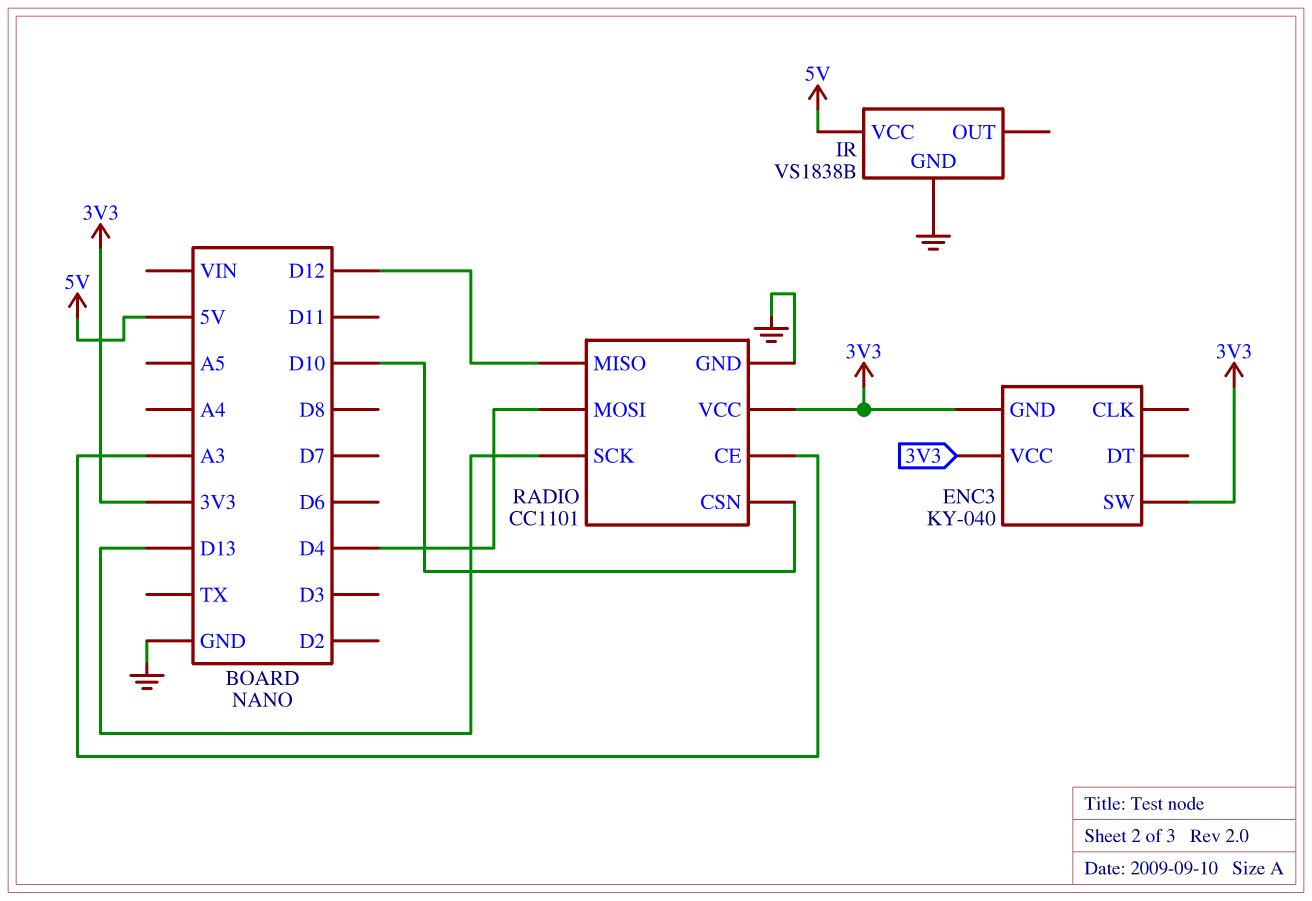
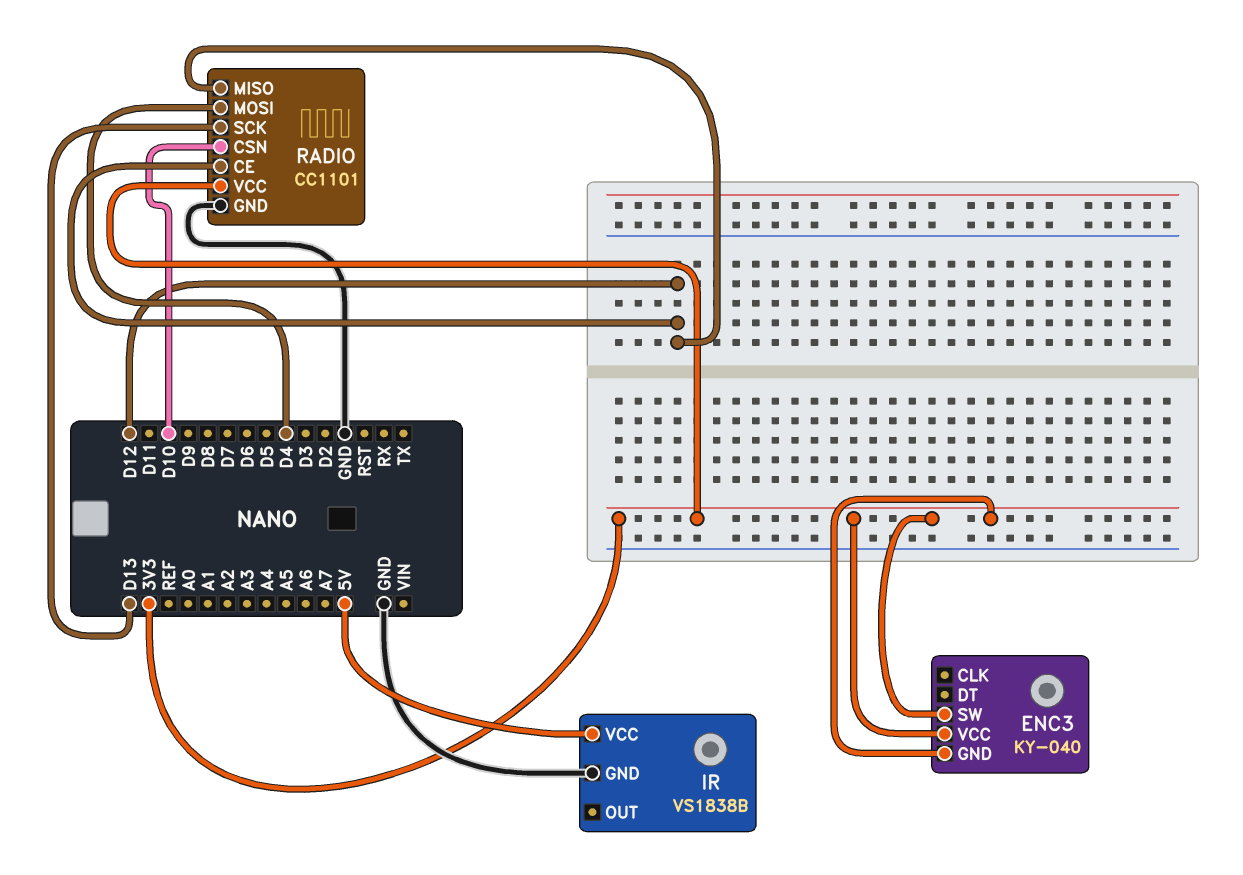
RADIO pin CE: A3 -> D12

